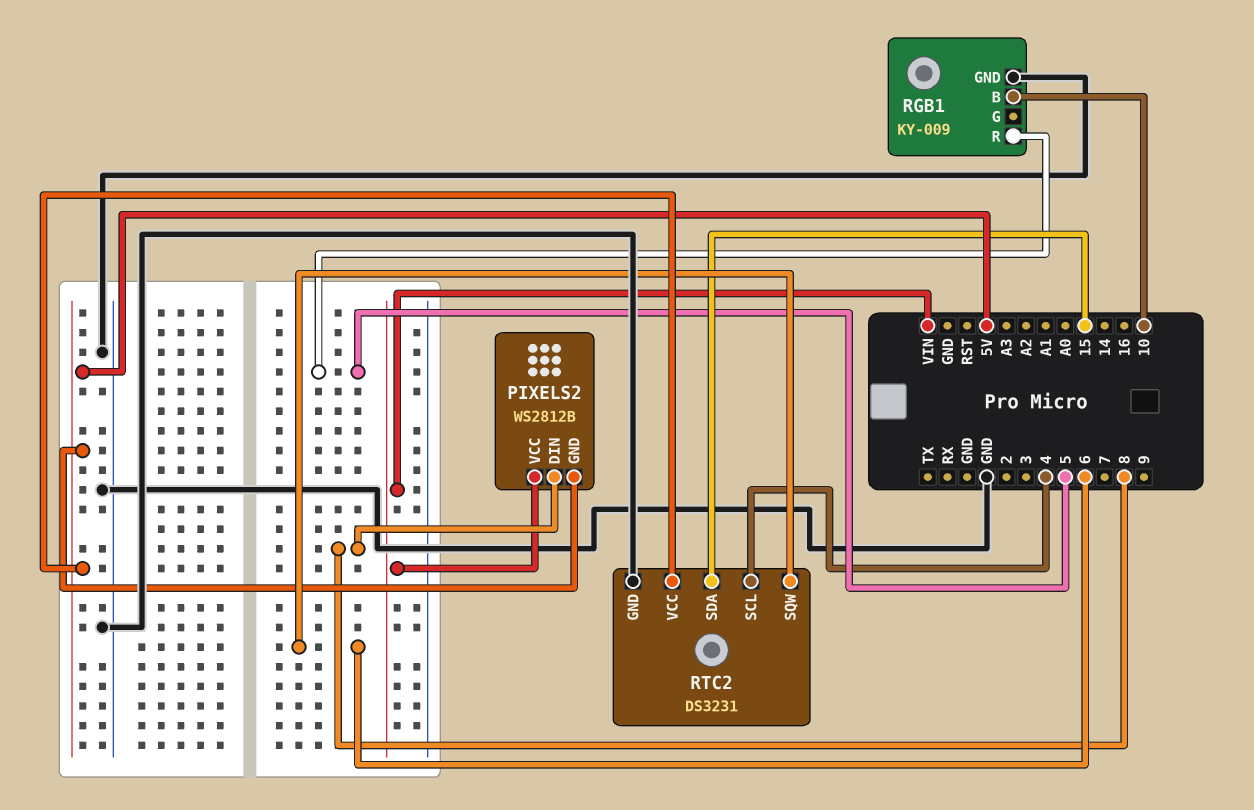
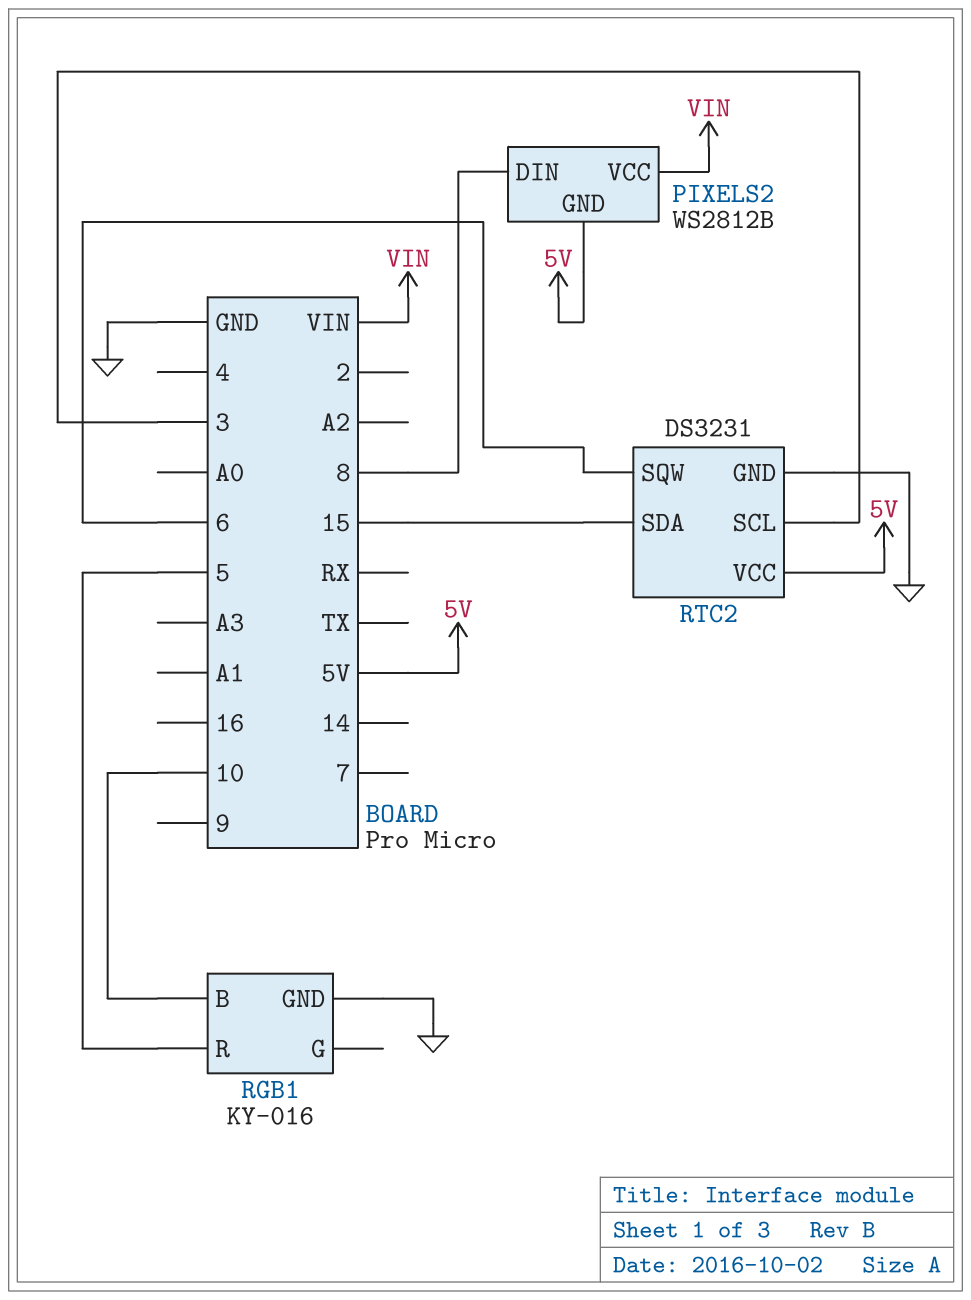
RGB1: KY-009 -> KY-016
RTC2 pin SCL: 4 -> 3

